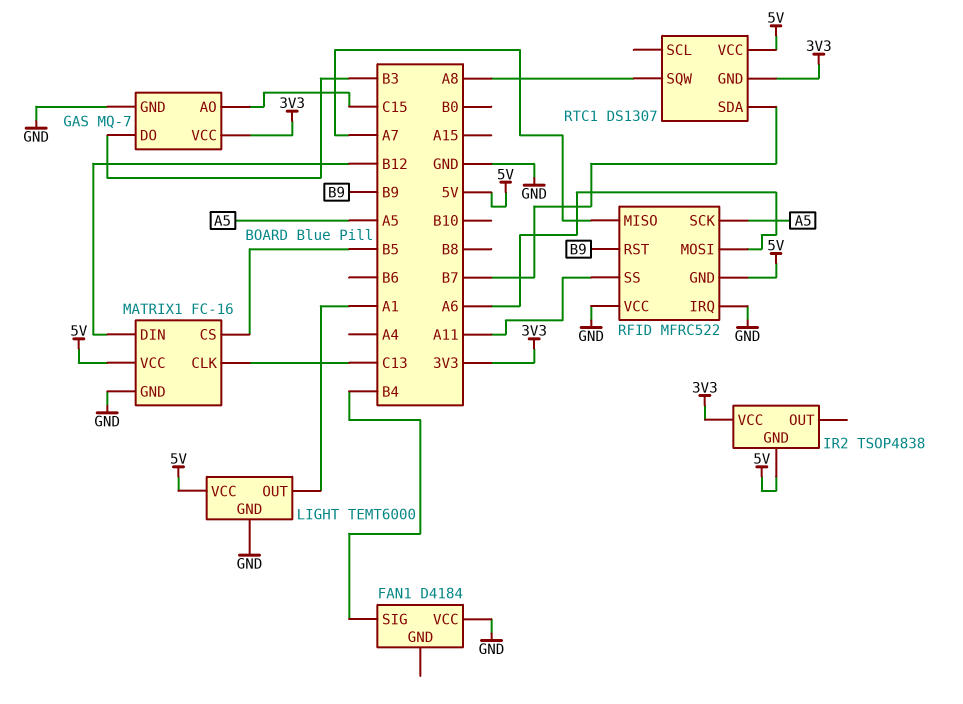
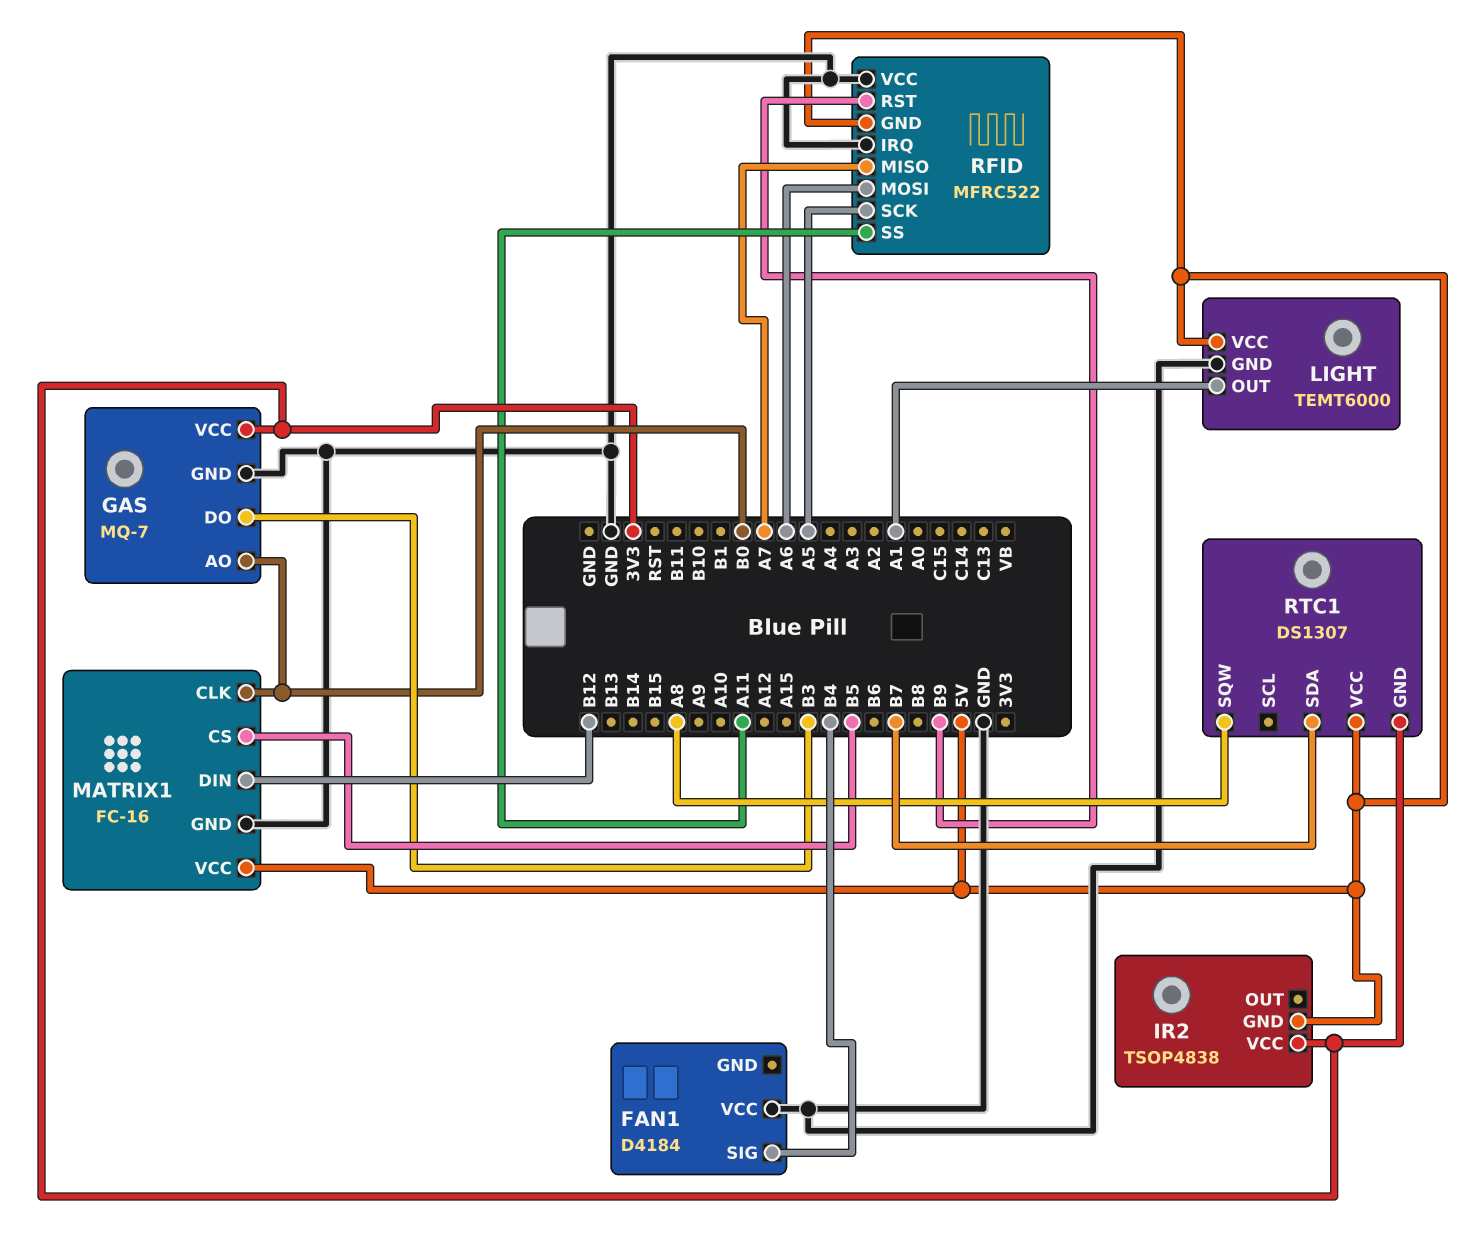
GAS pin AO: C15 -> B0
MATRIX1 pin CLK: C13 -> B0

